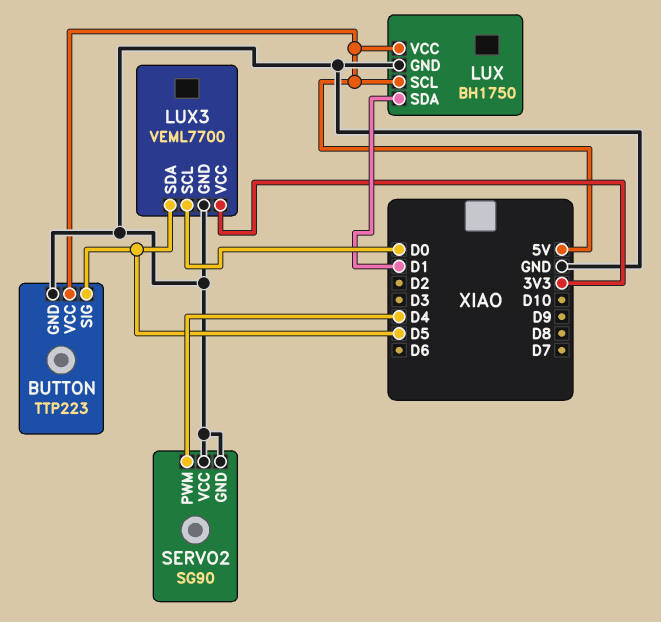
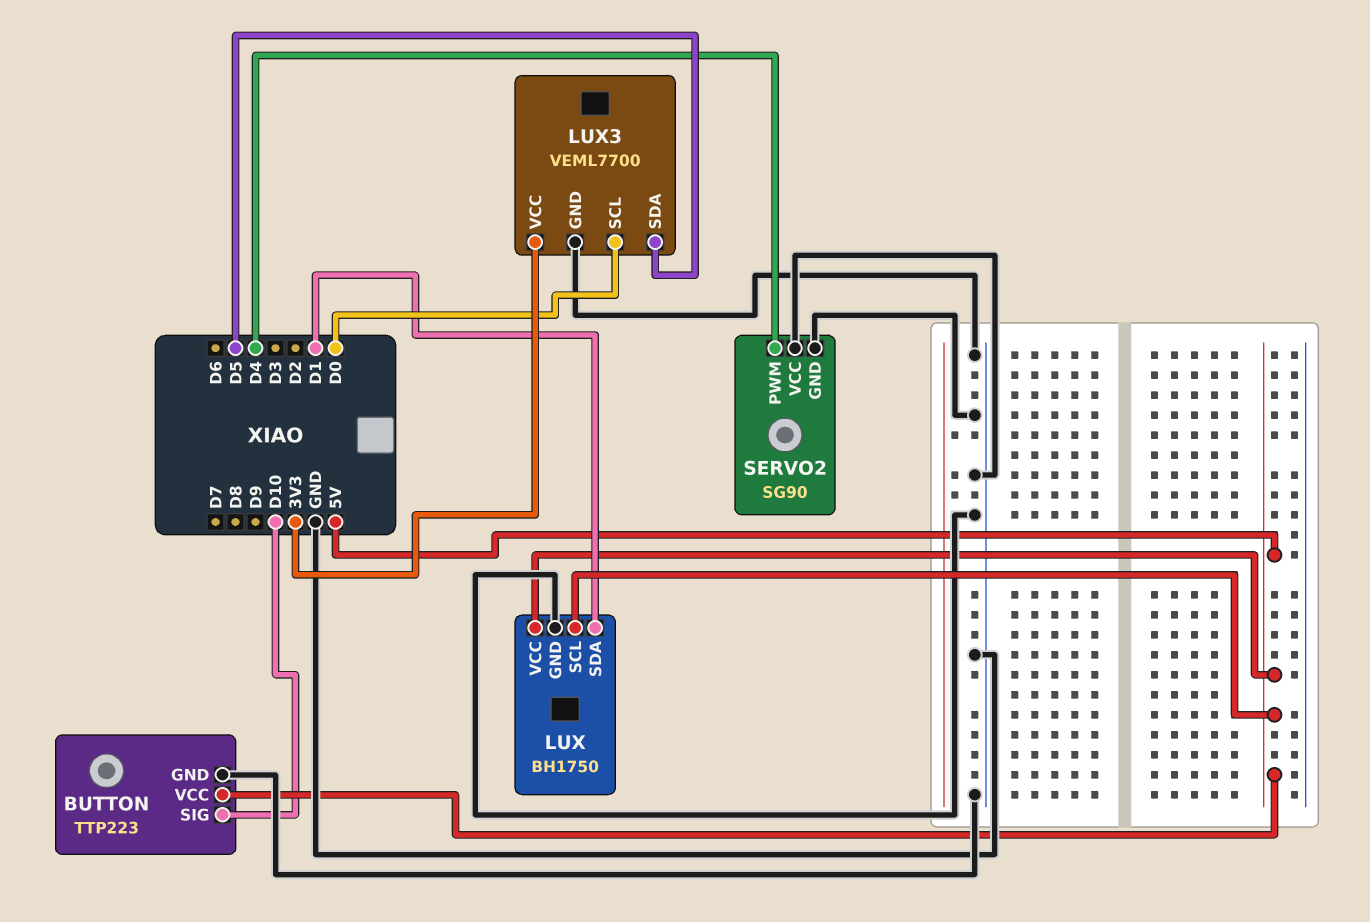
BUTTON pin SIG: D5 -> D10

